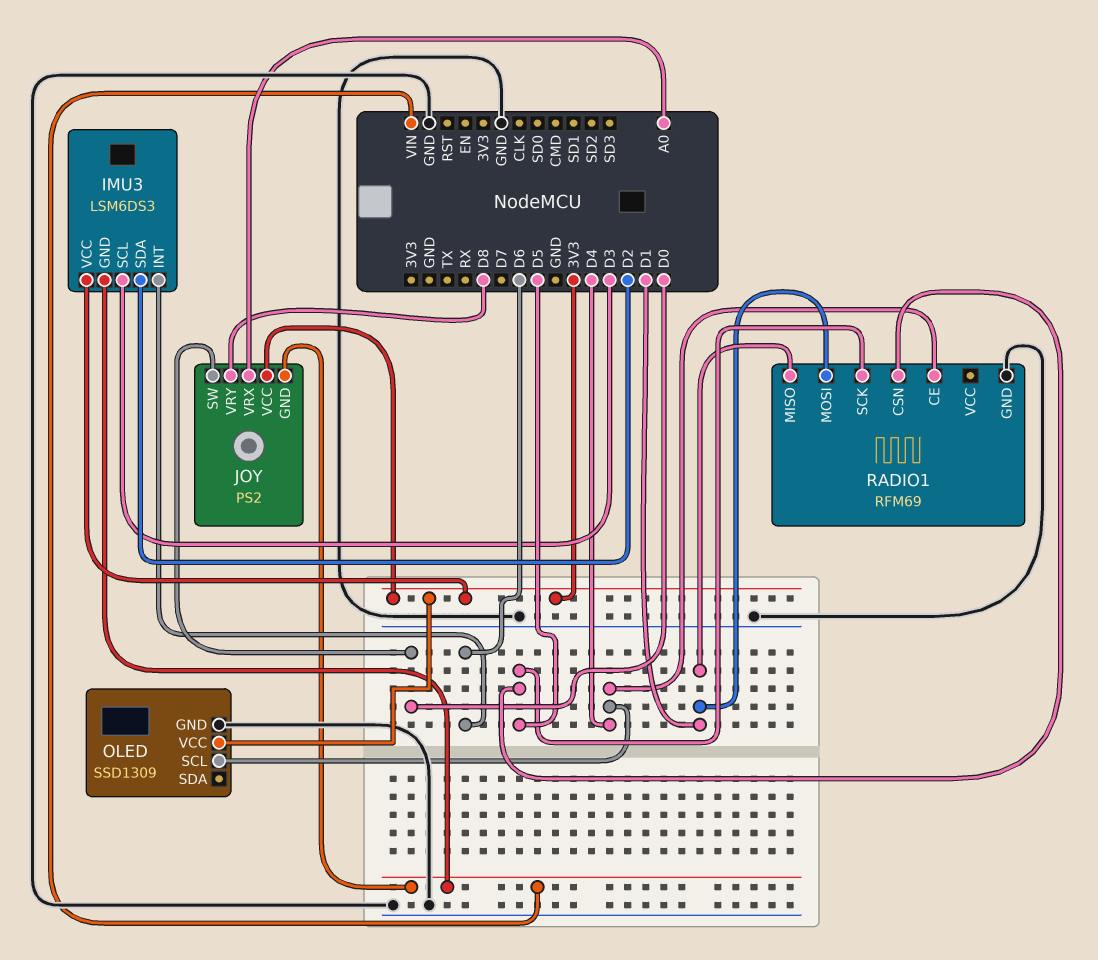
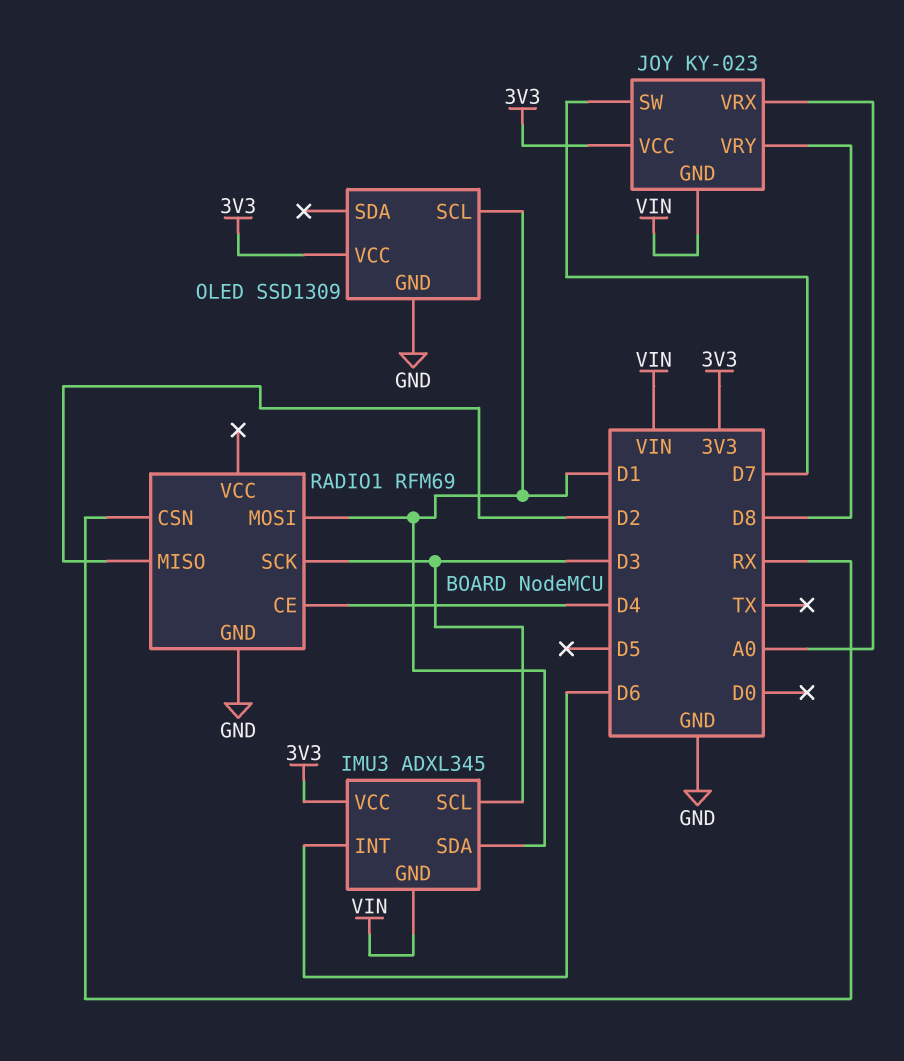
IMU3: LSM6DS3 -> ADXL345
IMU3 pin SDA: D2 -> D1
JOY: PS2 -> KY-023
JOY pin SW: D0 -> D7
OLED pin SCL: D4 -> D1
RADIO1 pin CSN: D5 -> RX
RADIO1 pin MISO: D1 -> D2
RADIO1 pin SCK: D5 -> D3

